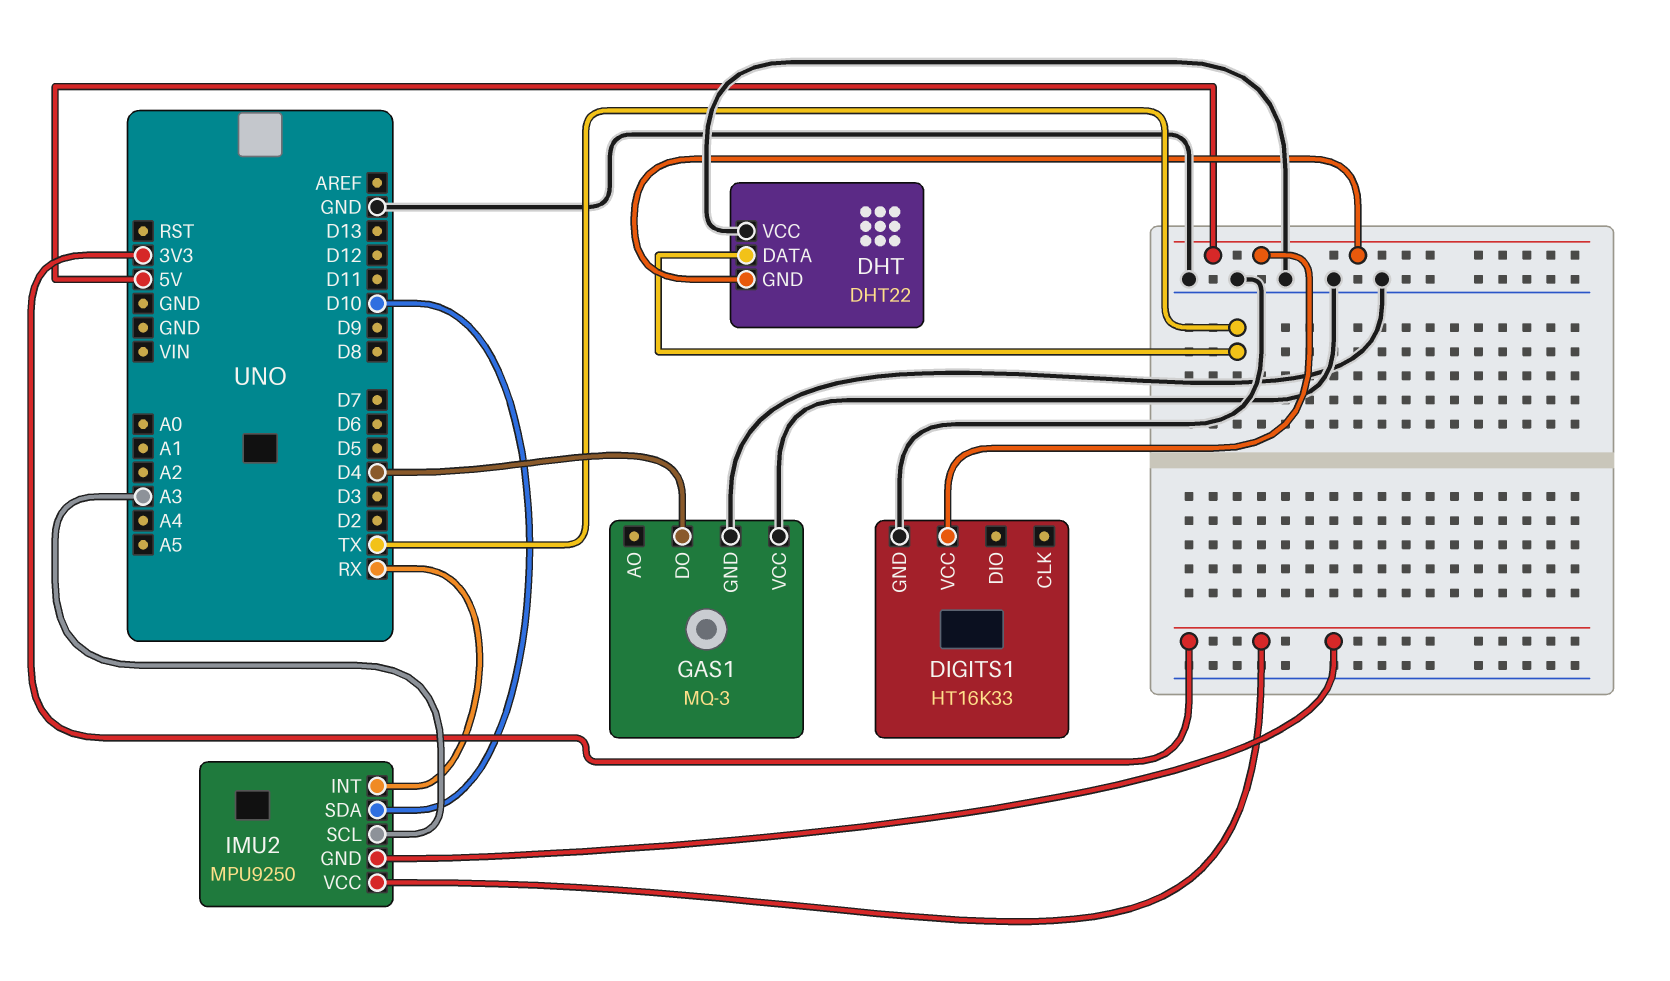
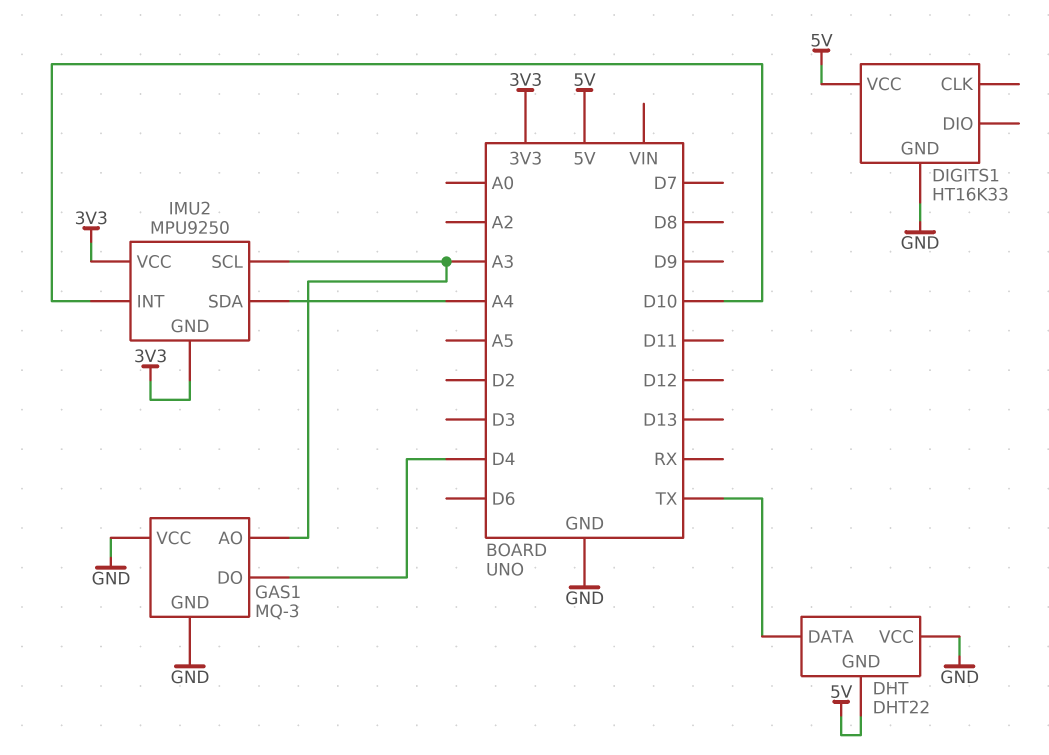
GAS1 pin AO: none -> A3
IMU2 pin INT: RX -> D10
IMU2 pin SDA: D10 -> A4

